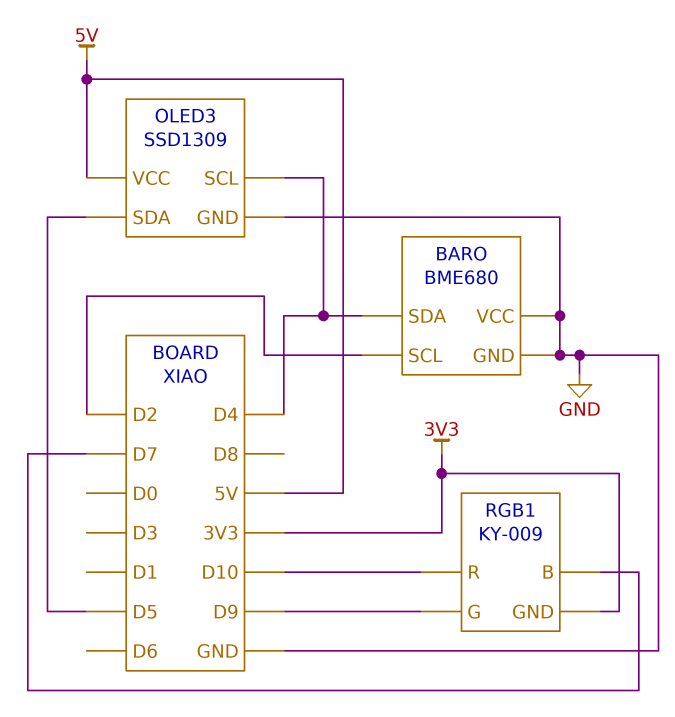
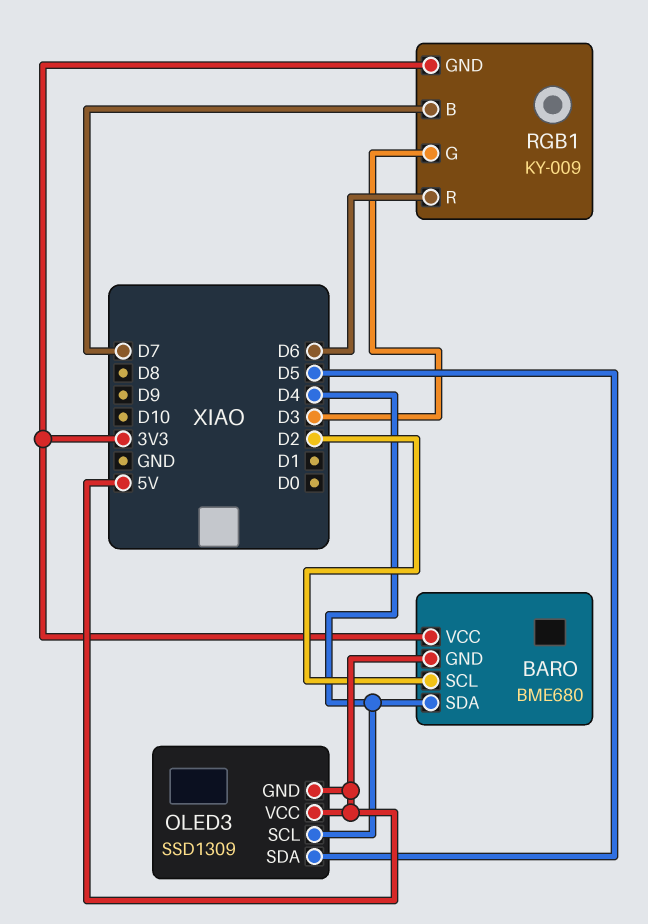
BARO pin GND: GND -> 5V
BARO pin VCC: GND -> 3V3
OLED3 pin GND: GND -> 5V
RGB1 pin G: D9 -> D3
RGB1 pin R: D10 -> D6

